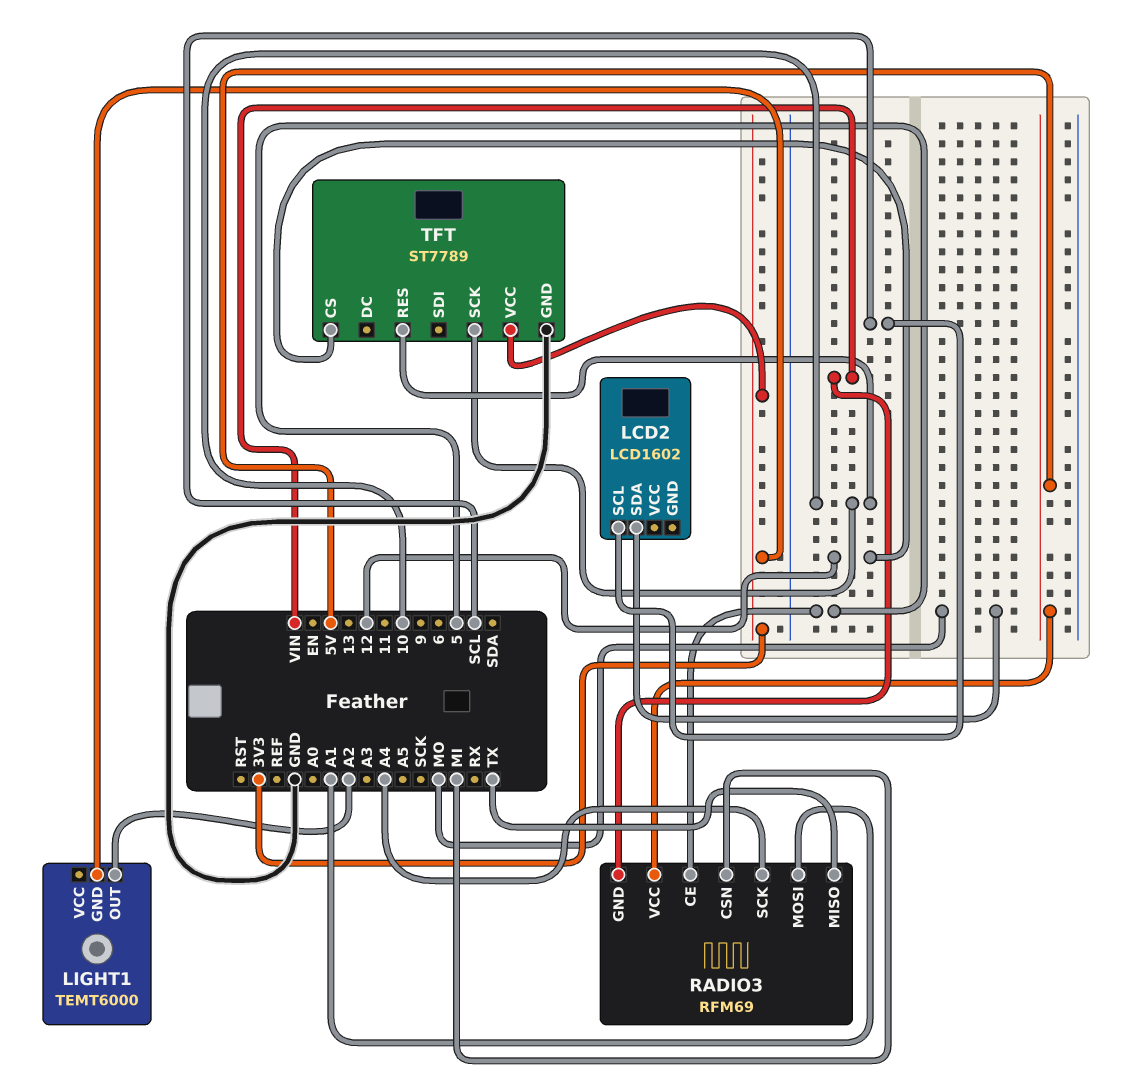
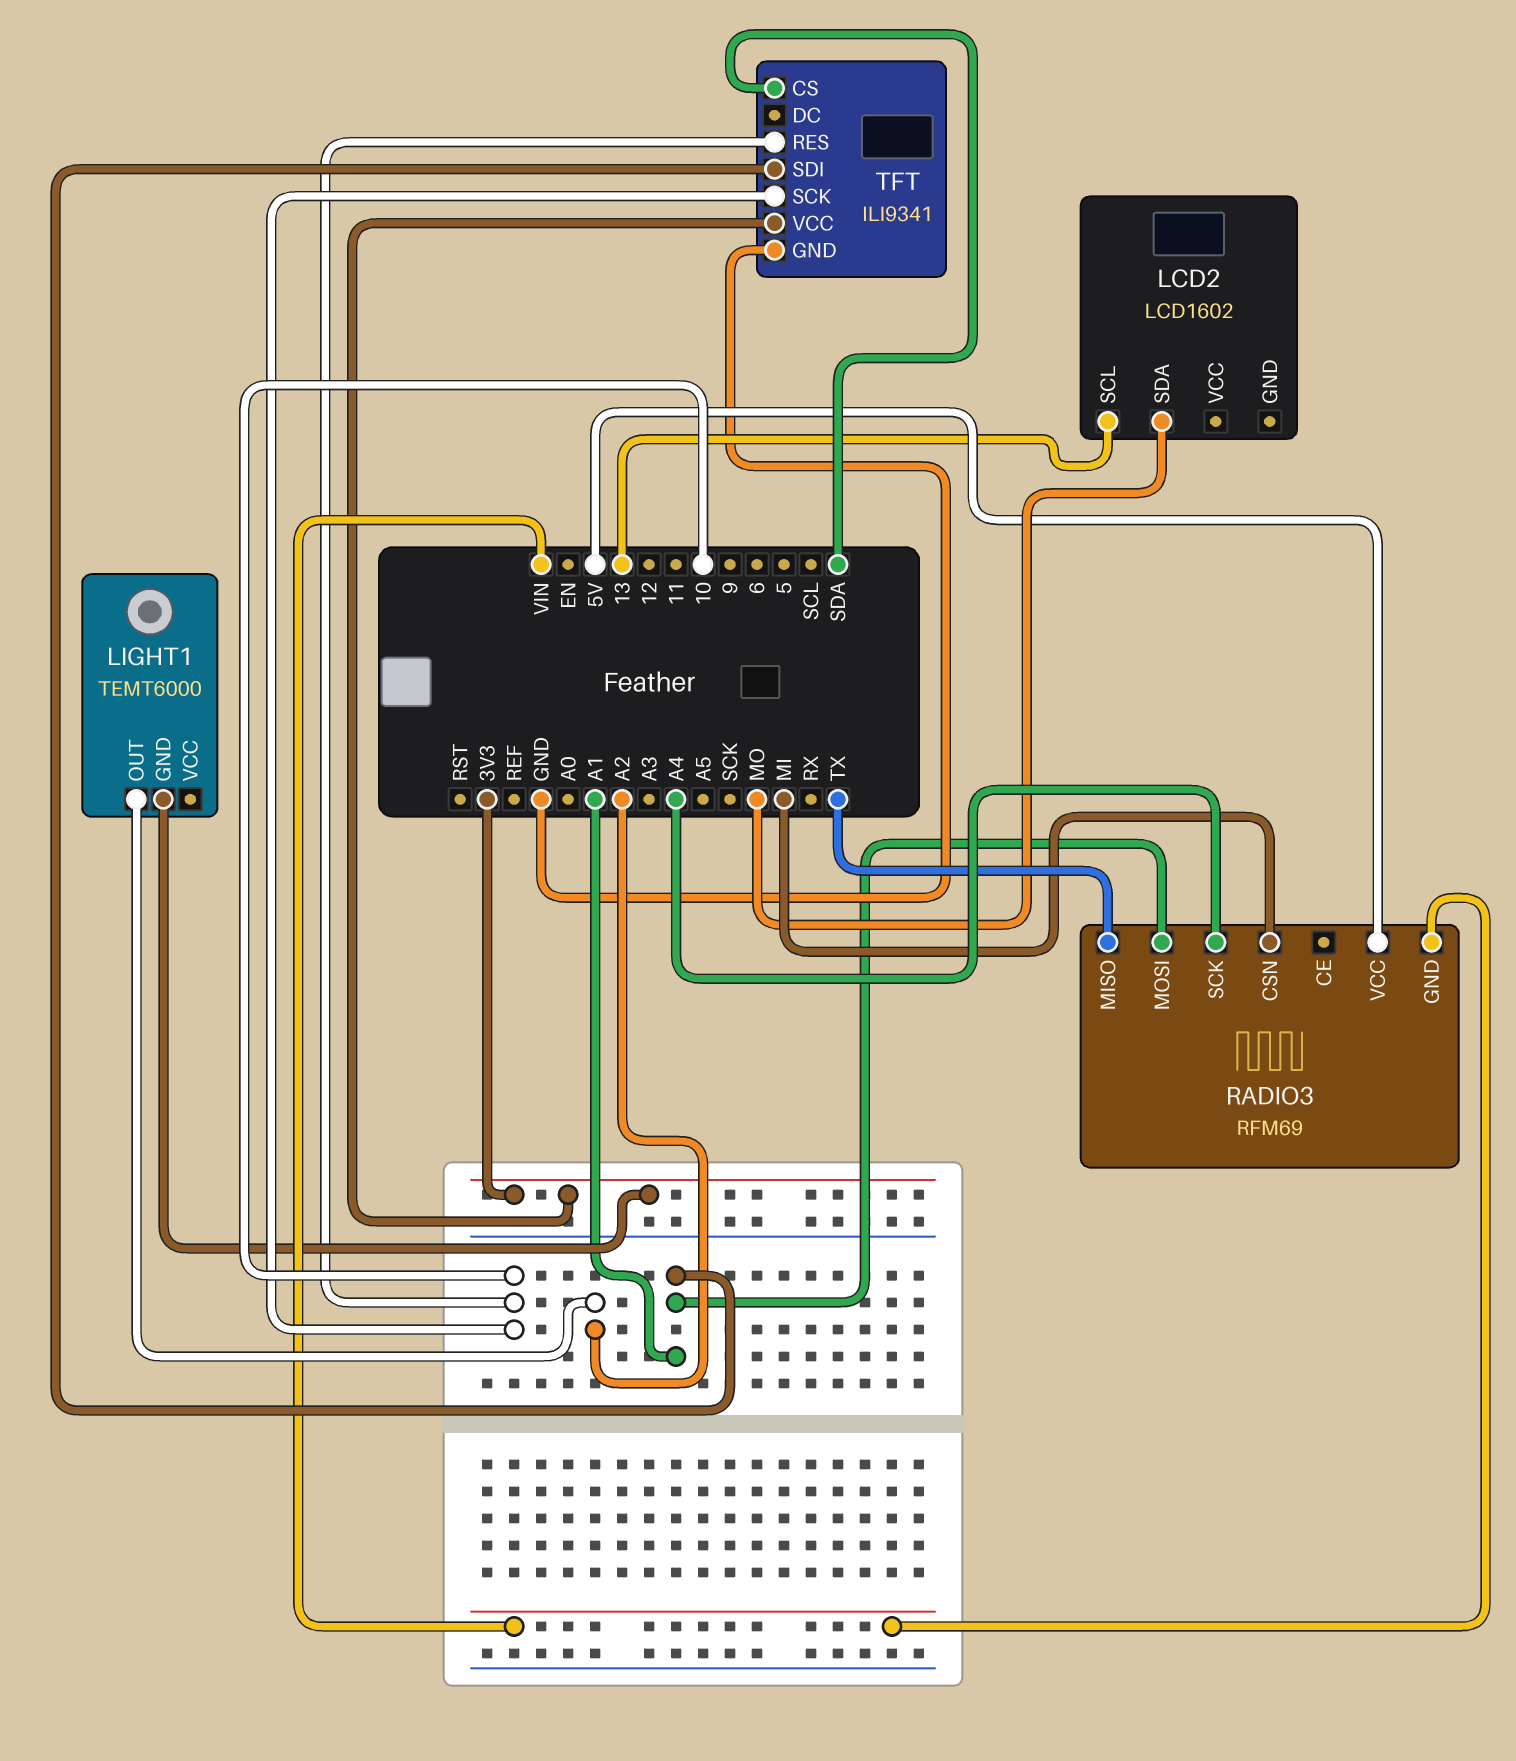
LCD2 pin SCL: SCL -> 13
RADIO3 pin CE: 5 -> none
TFT: ST7789 -> ILI9341
TFT pin CS: 12 -> SDA
TFT pin SDI: none -> A1

